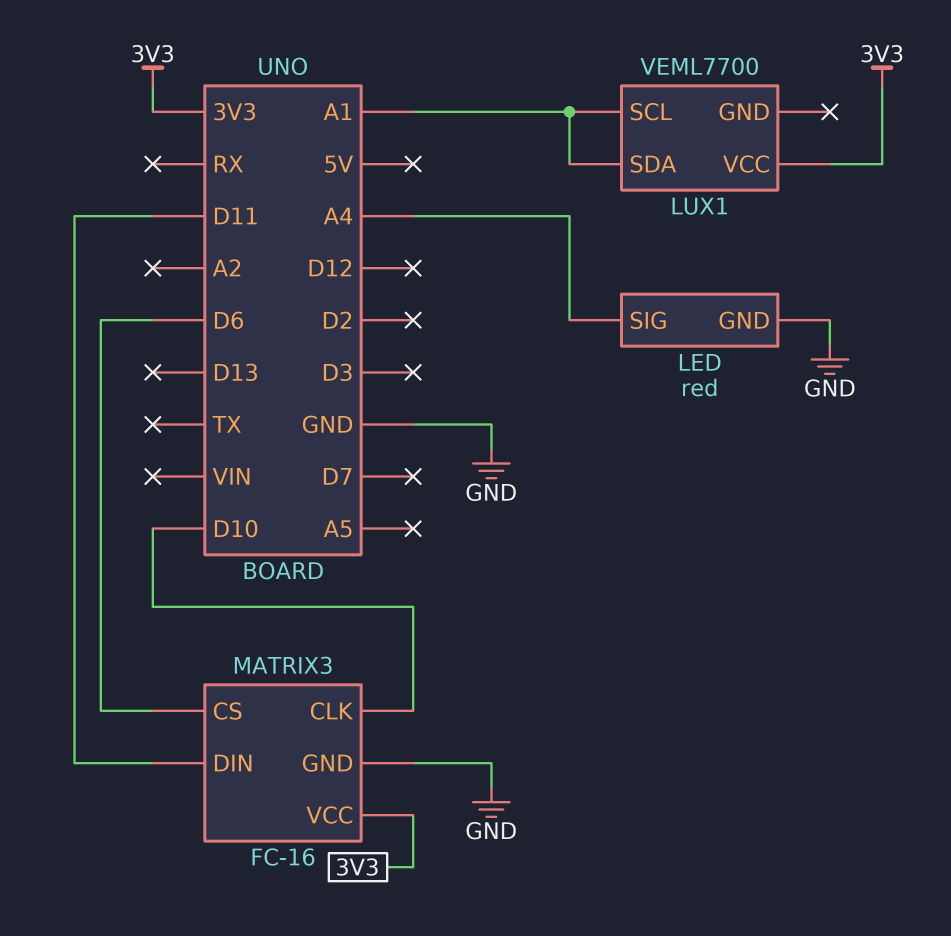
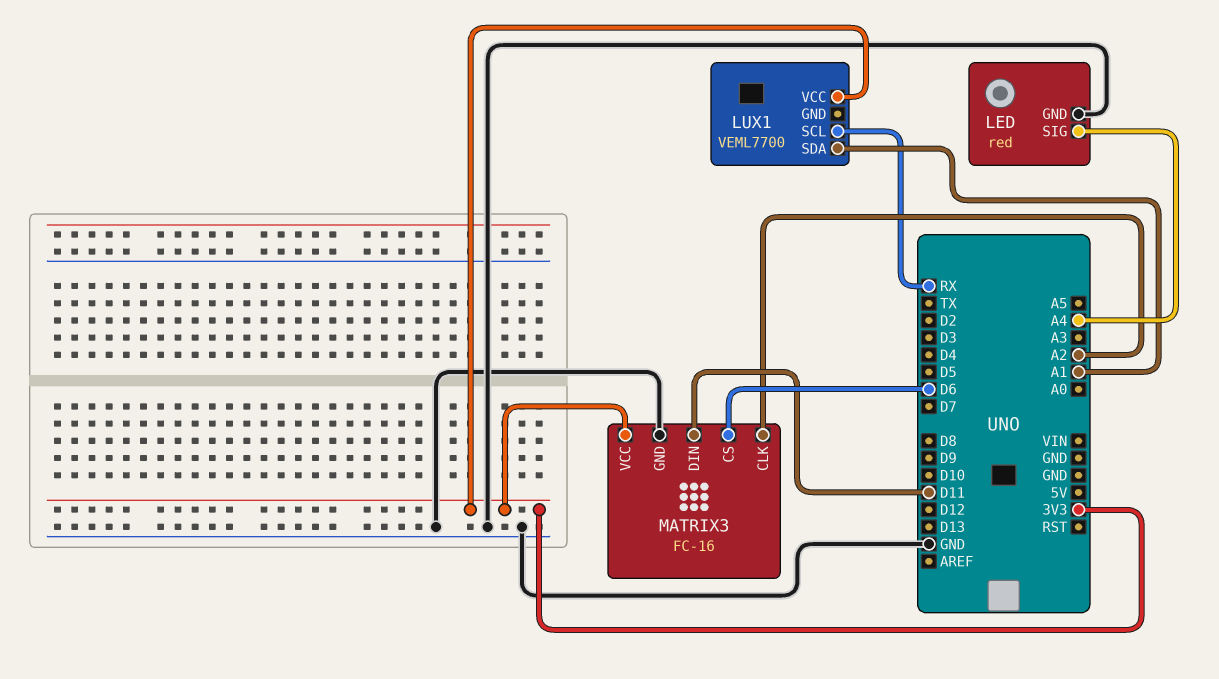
LUX1 pin SCL: A1 -> RX
MATRIX3 pin CLK: D10 -> A2

